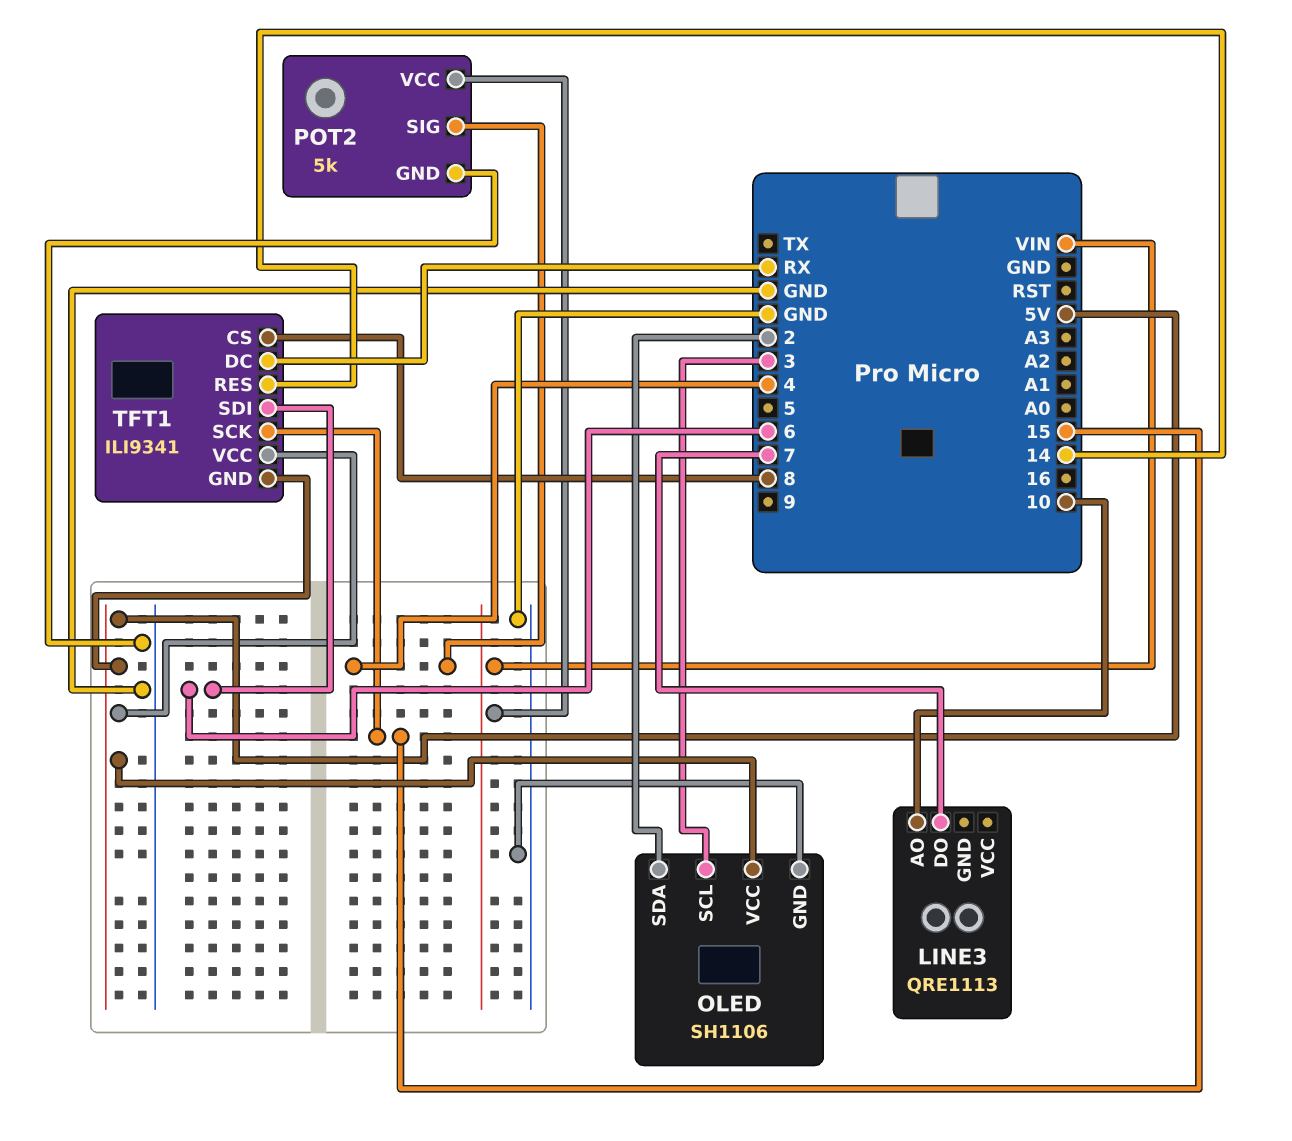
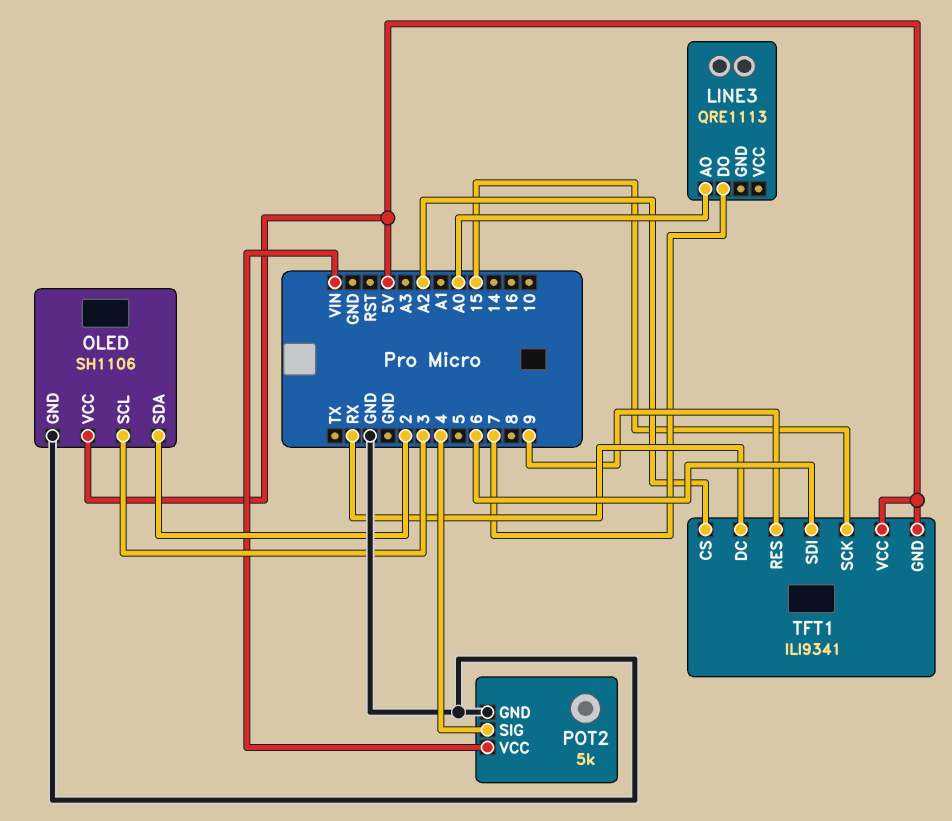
LINE3 pin AO: 10 -> A0
TFT1 pin CS: 8 -> A2
TFT1 pin RES: 14 -> 9

